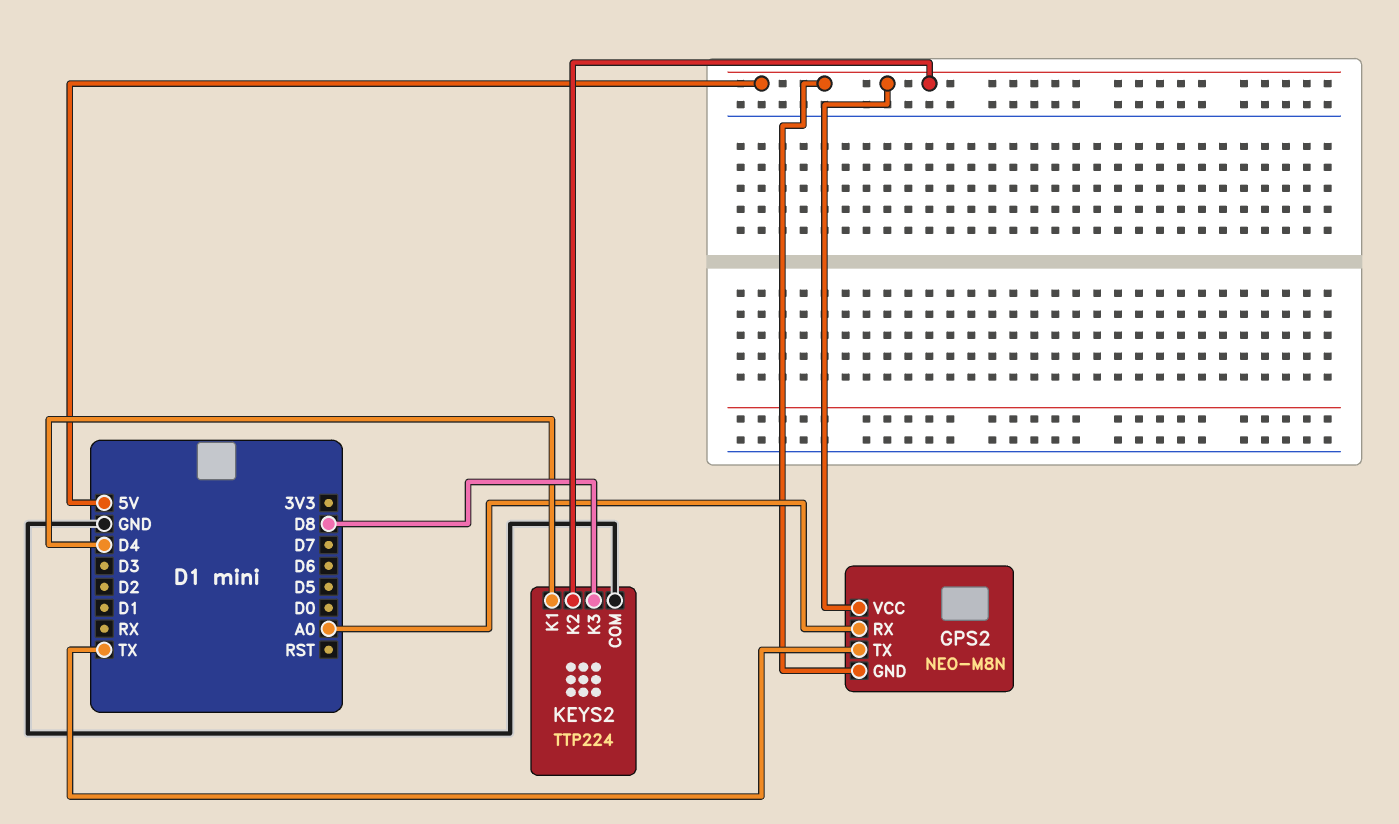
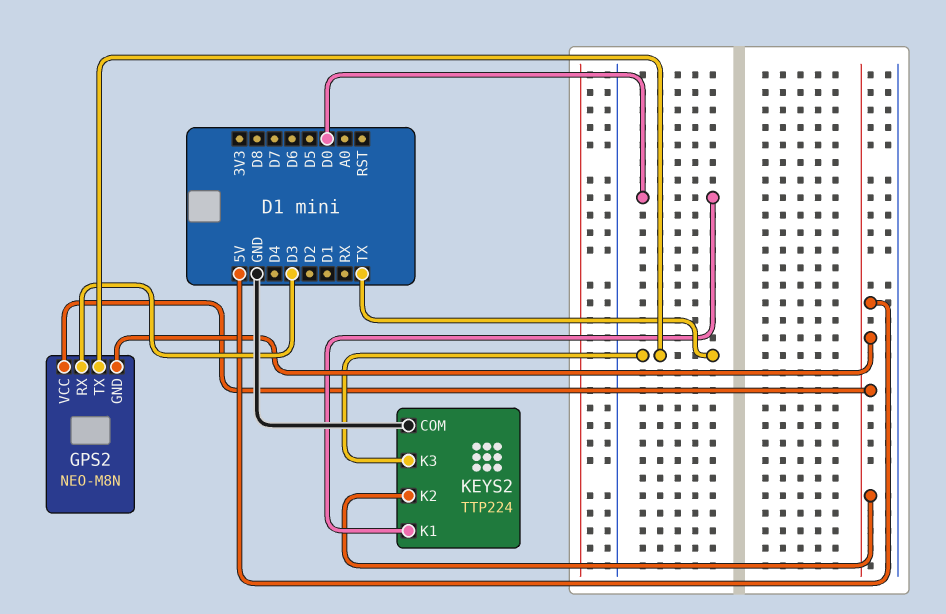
GPS2 pin RX: A0 -> D3
KEYS2 pin K1: D4 -> D0
KEYS2 pin K3: D8 -> TX

